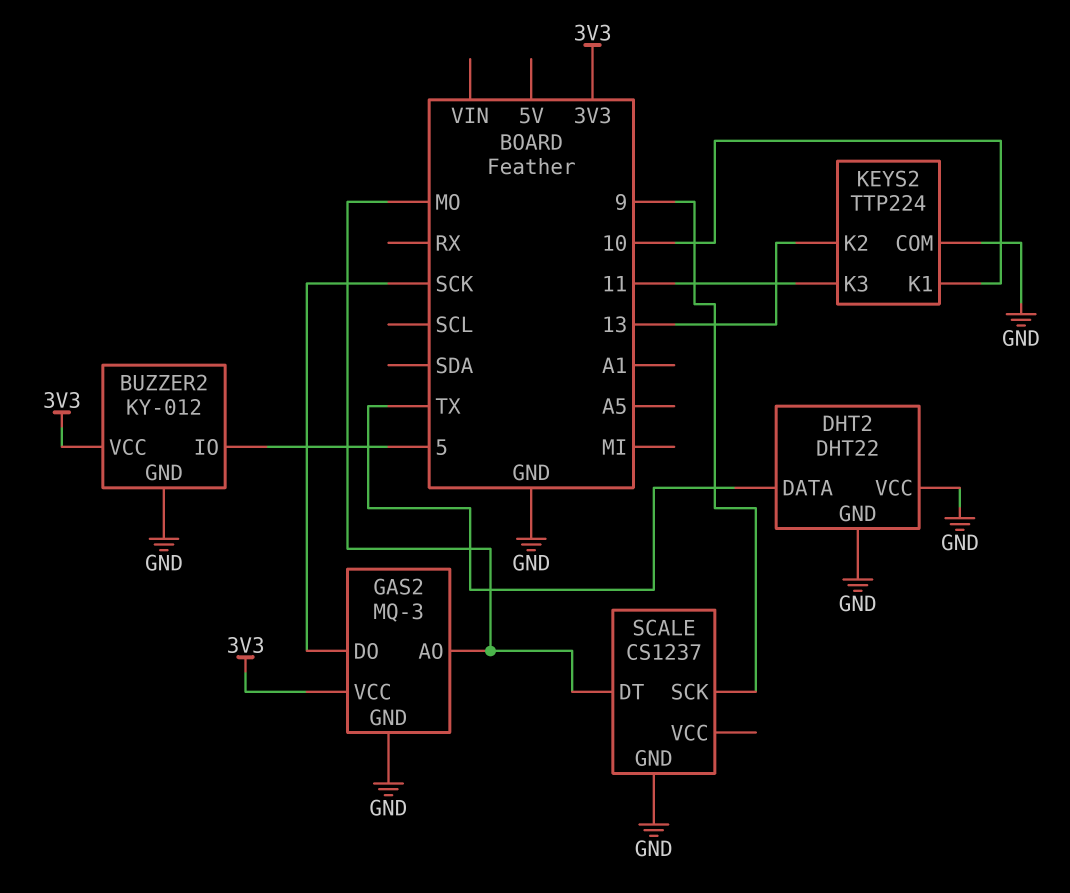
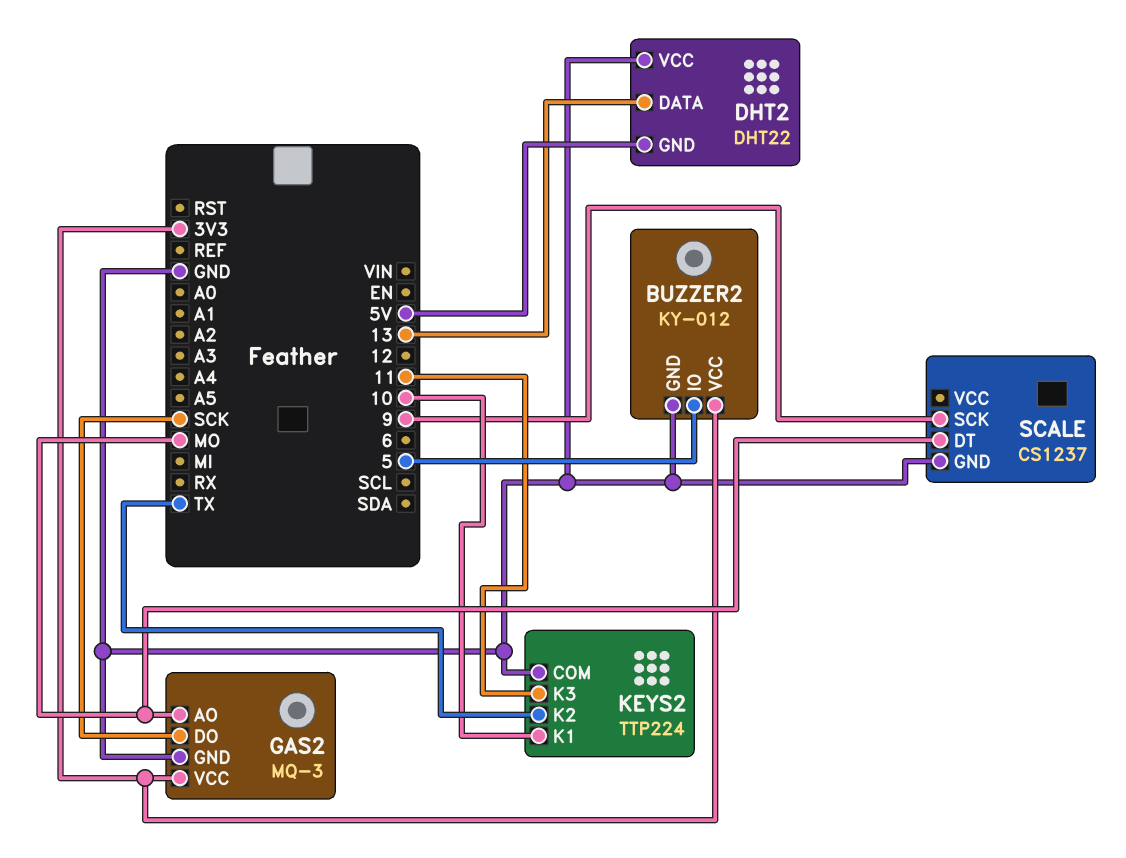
DHT2 pin DATA: TX -> 13
DHT2 pin GND: GND -> 5V
KEYS2 pin K2: 13 -> TX

